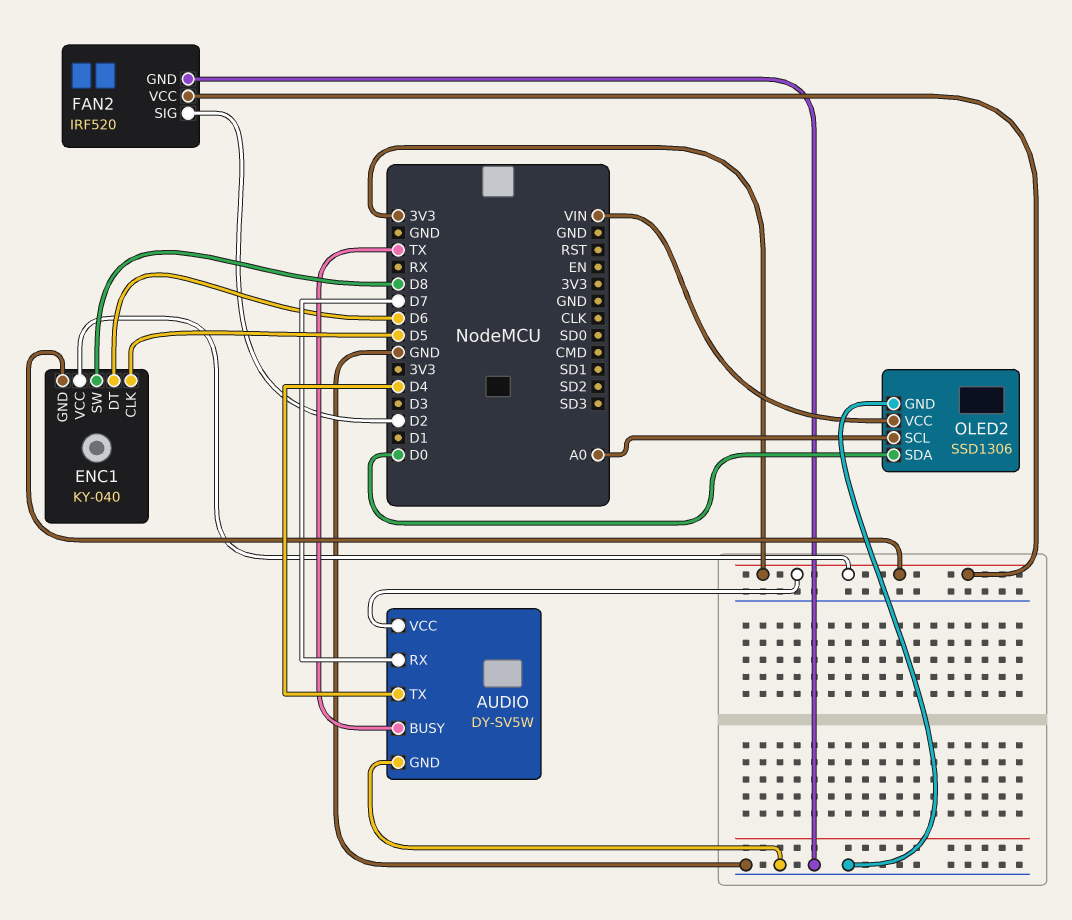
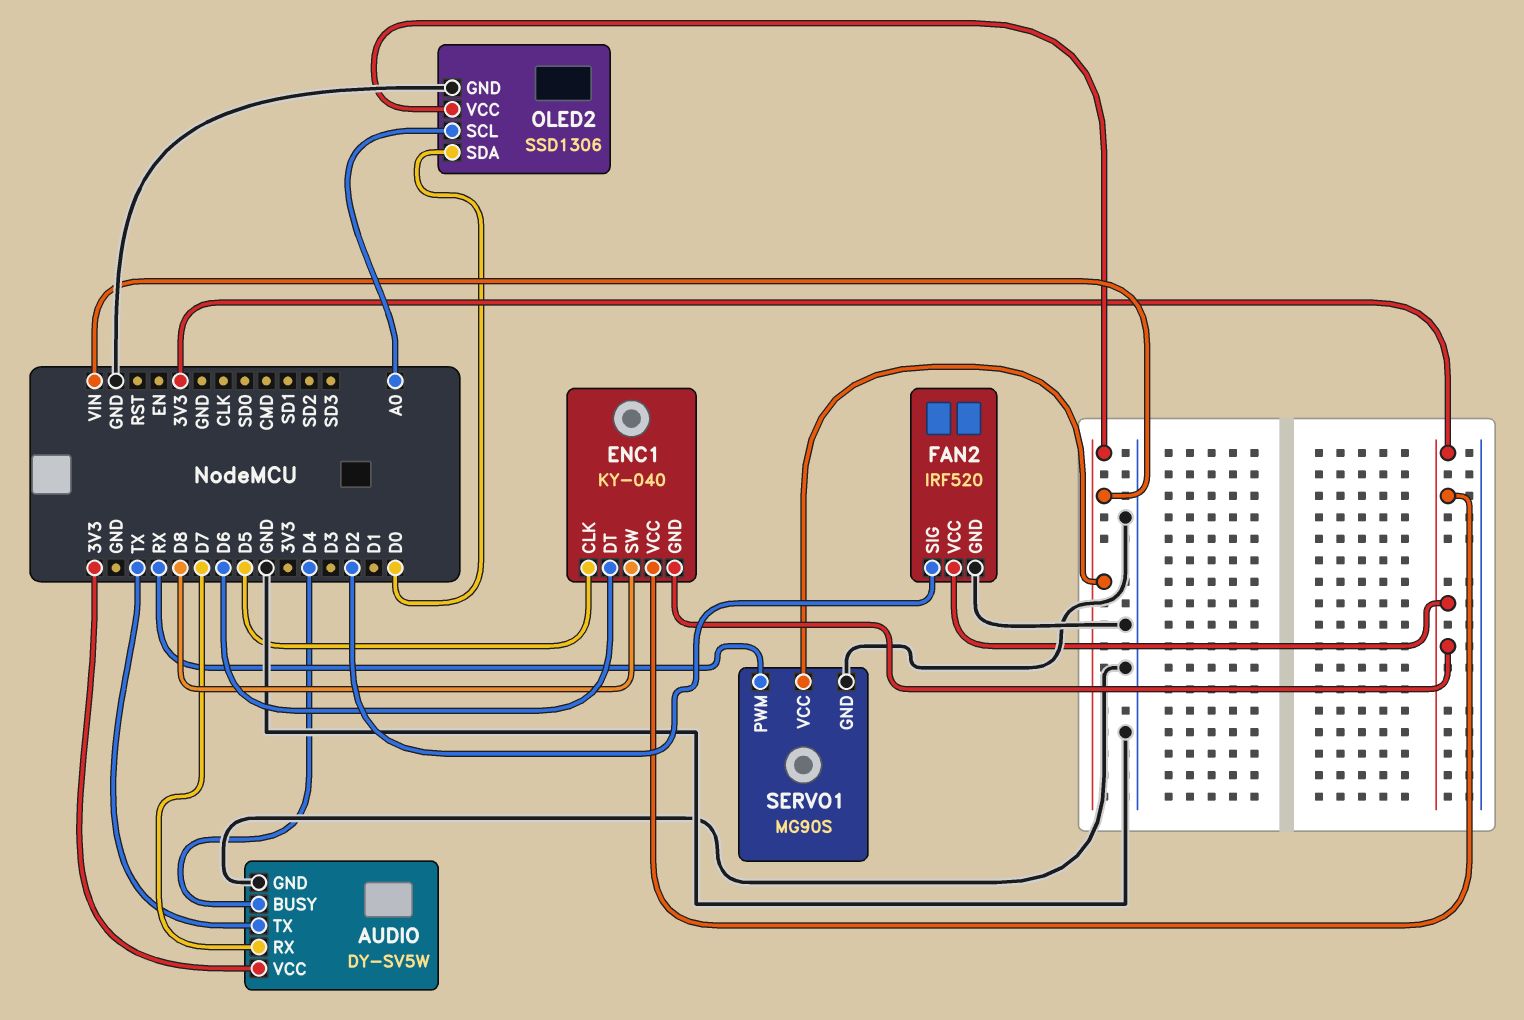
AUDIO pin BUSY: TX -> D4
AUDIO pin TX: D4 -> TX
SERVO1: none -> MG90S
SERVO1 pin GND: none -> GND
SERVO1 pin PWM: none -> RX
SERVO1 pin VCC: none -> VIN

